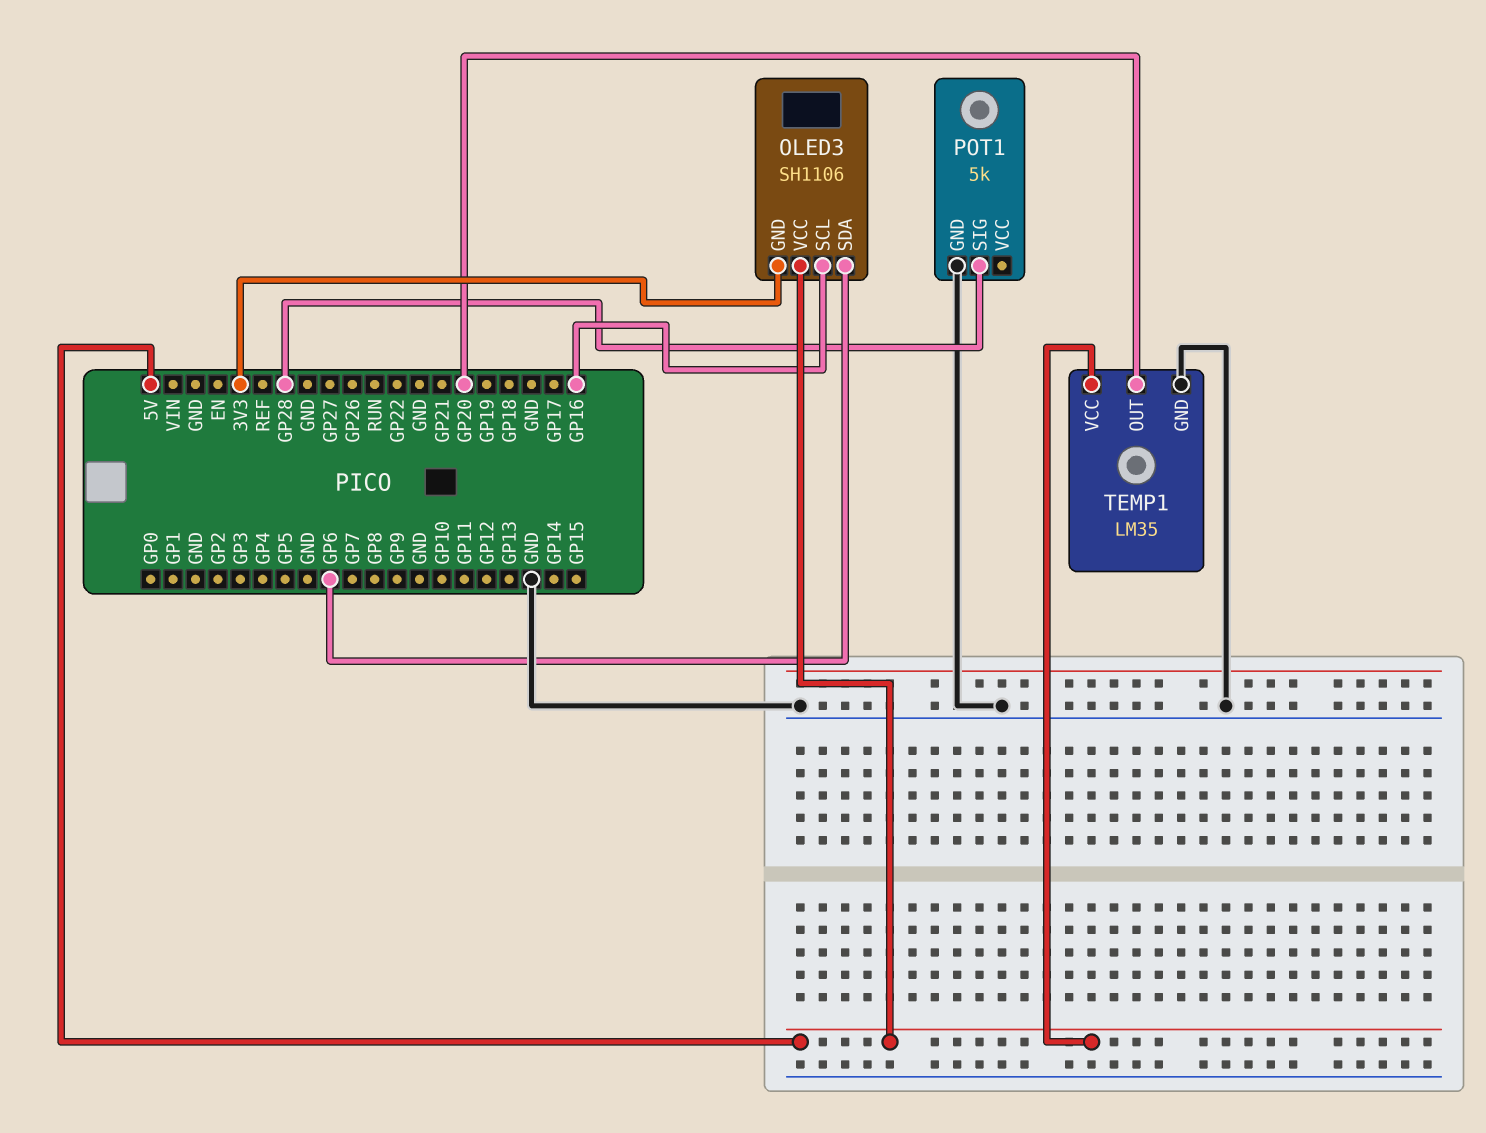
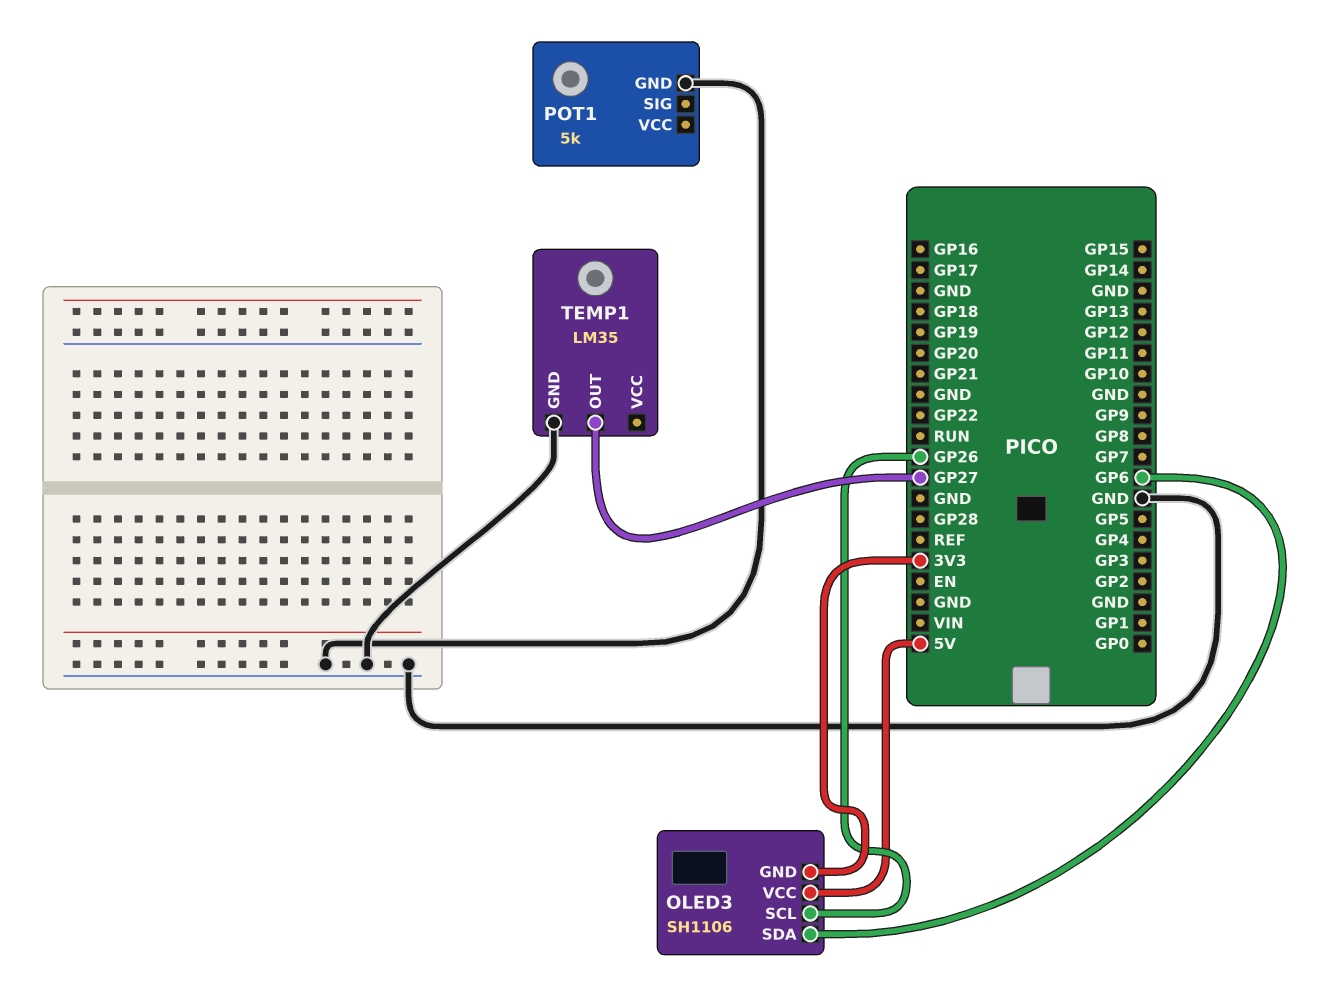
OLED3 pin SCL: GP16 -> GP26
POT1 pin SIG: GP28 -> none
TEMP1 pin OUT: GP20 -> GP27
TEMP1 pin VCC: 5V -> none

